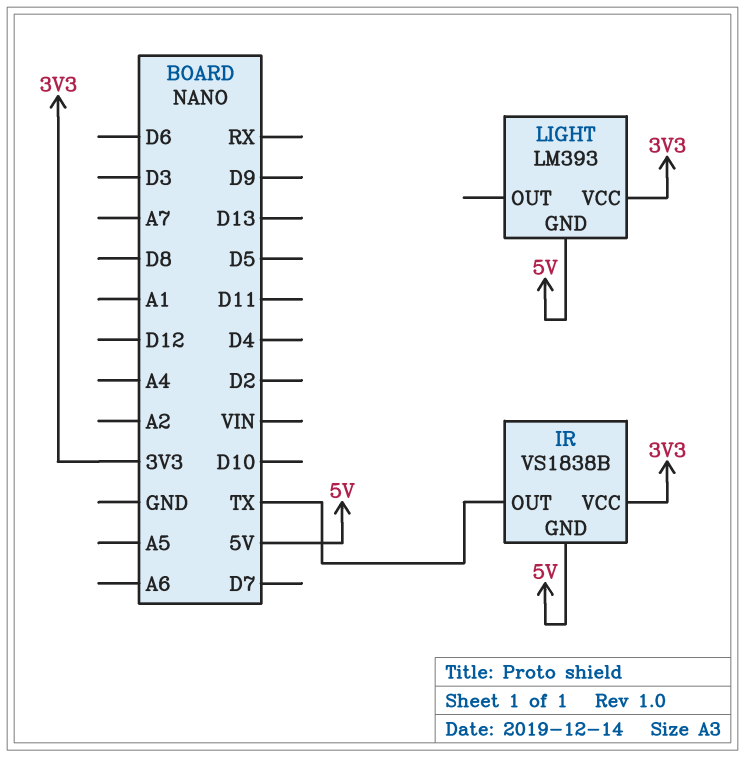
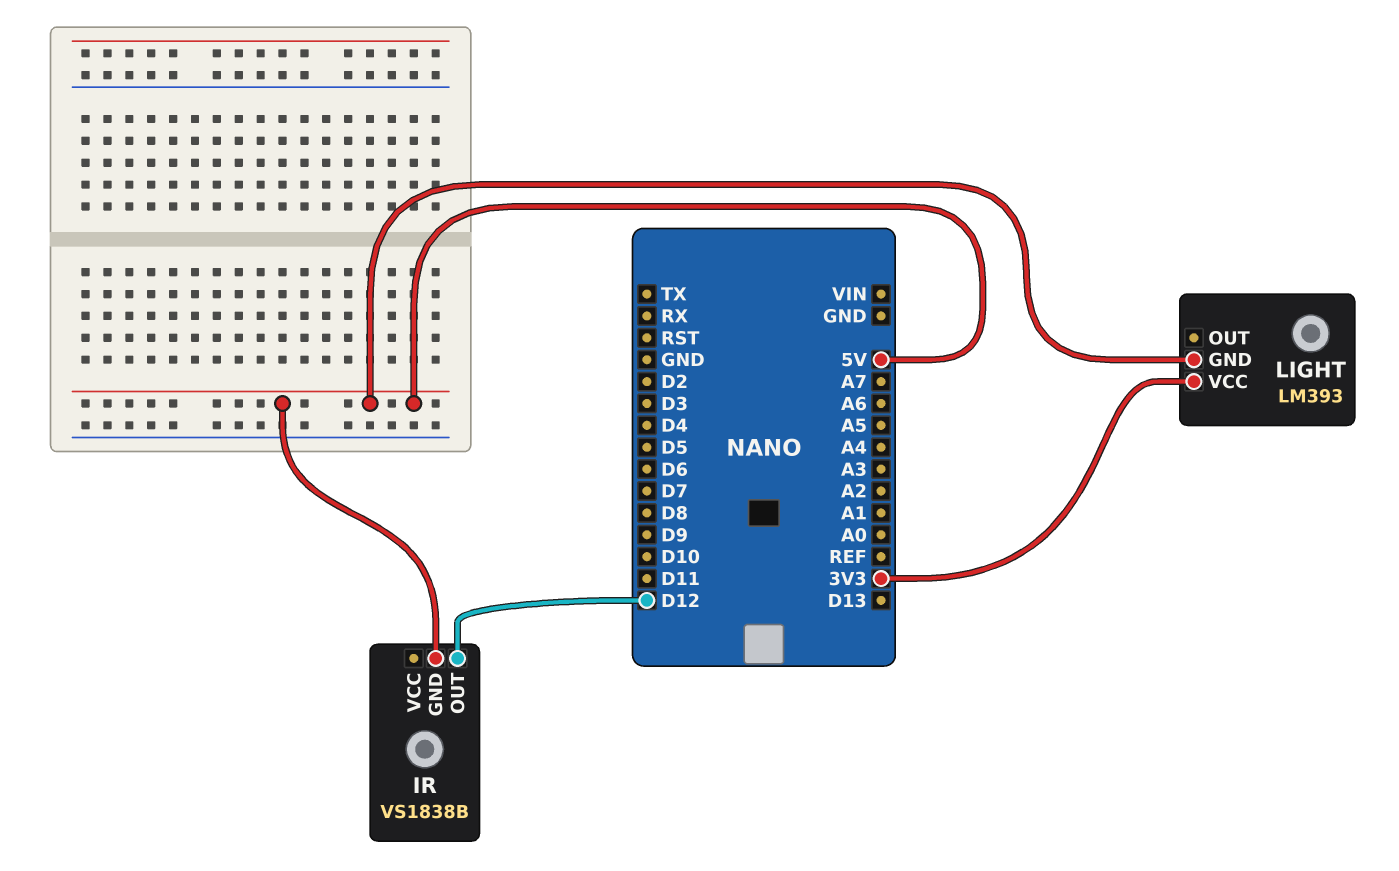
IR pin OUT: TX -> D12
IR pin VCC: 3V3 -> none

